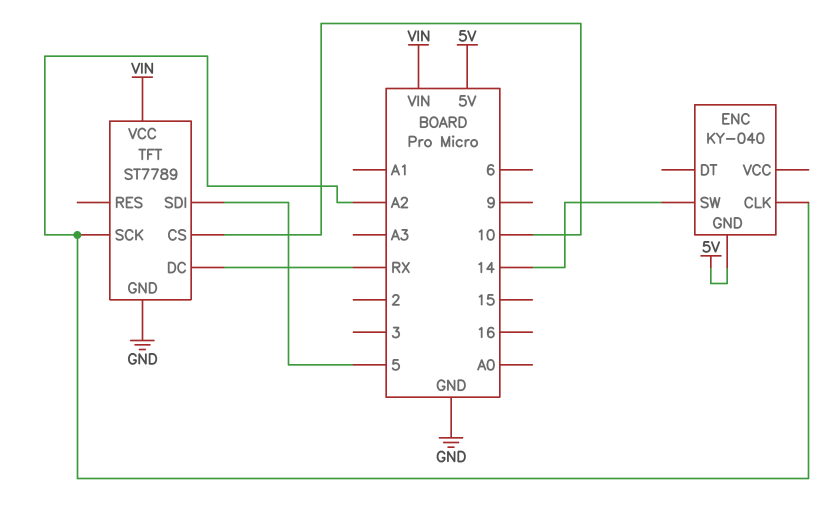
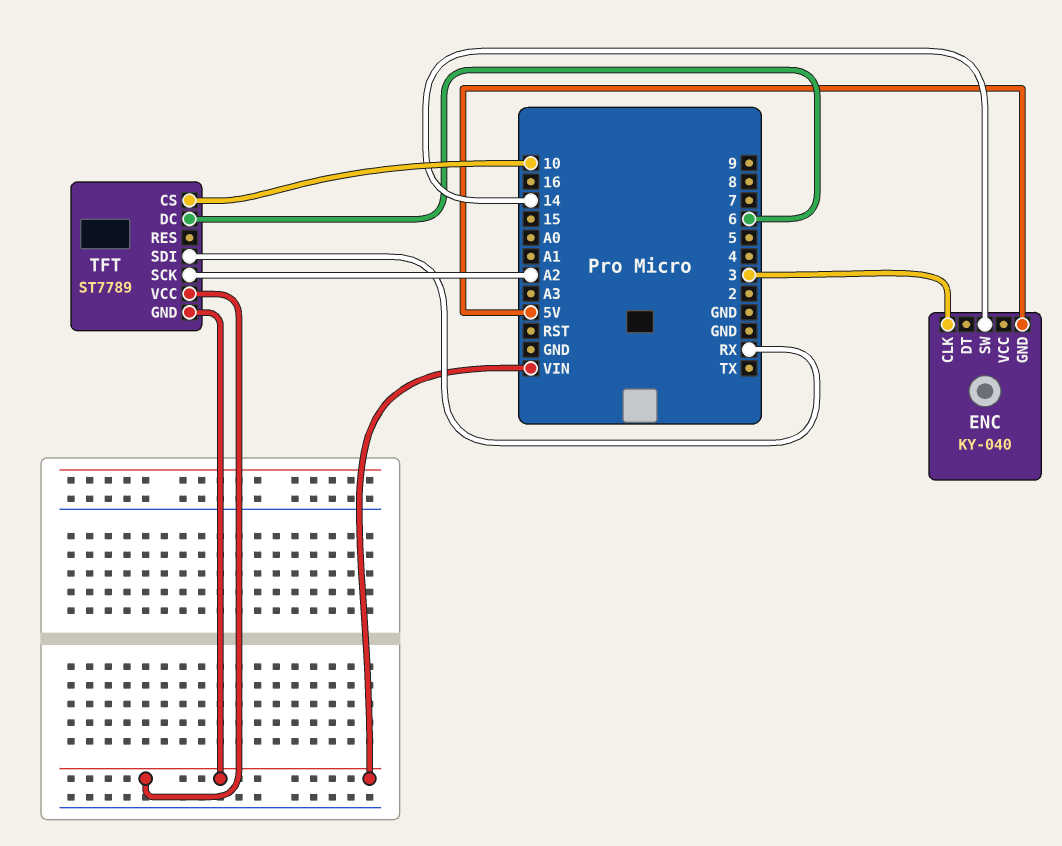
ENC pin CLK: A2 -> 3
TFT pin DC: RX -> 6
TFT pin GND: GND -> VIN
TFT pin SDI: 5 -> RX

